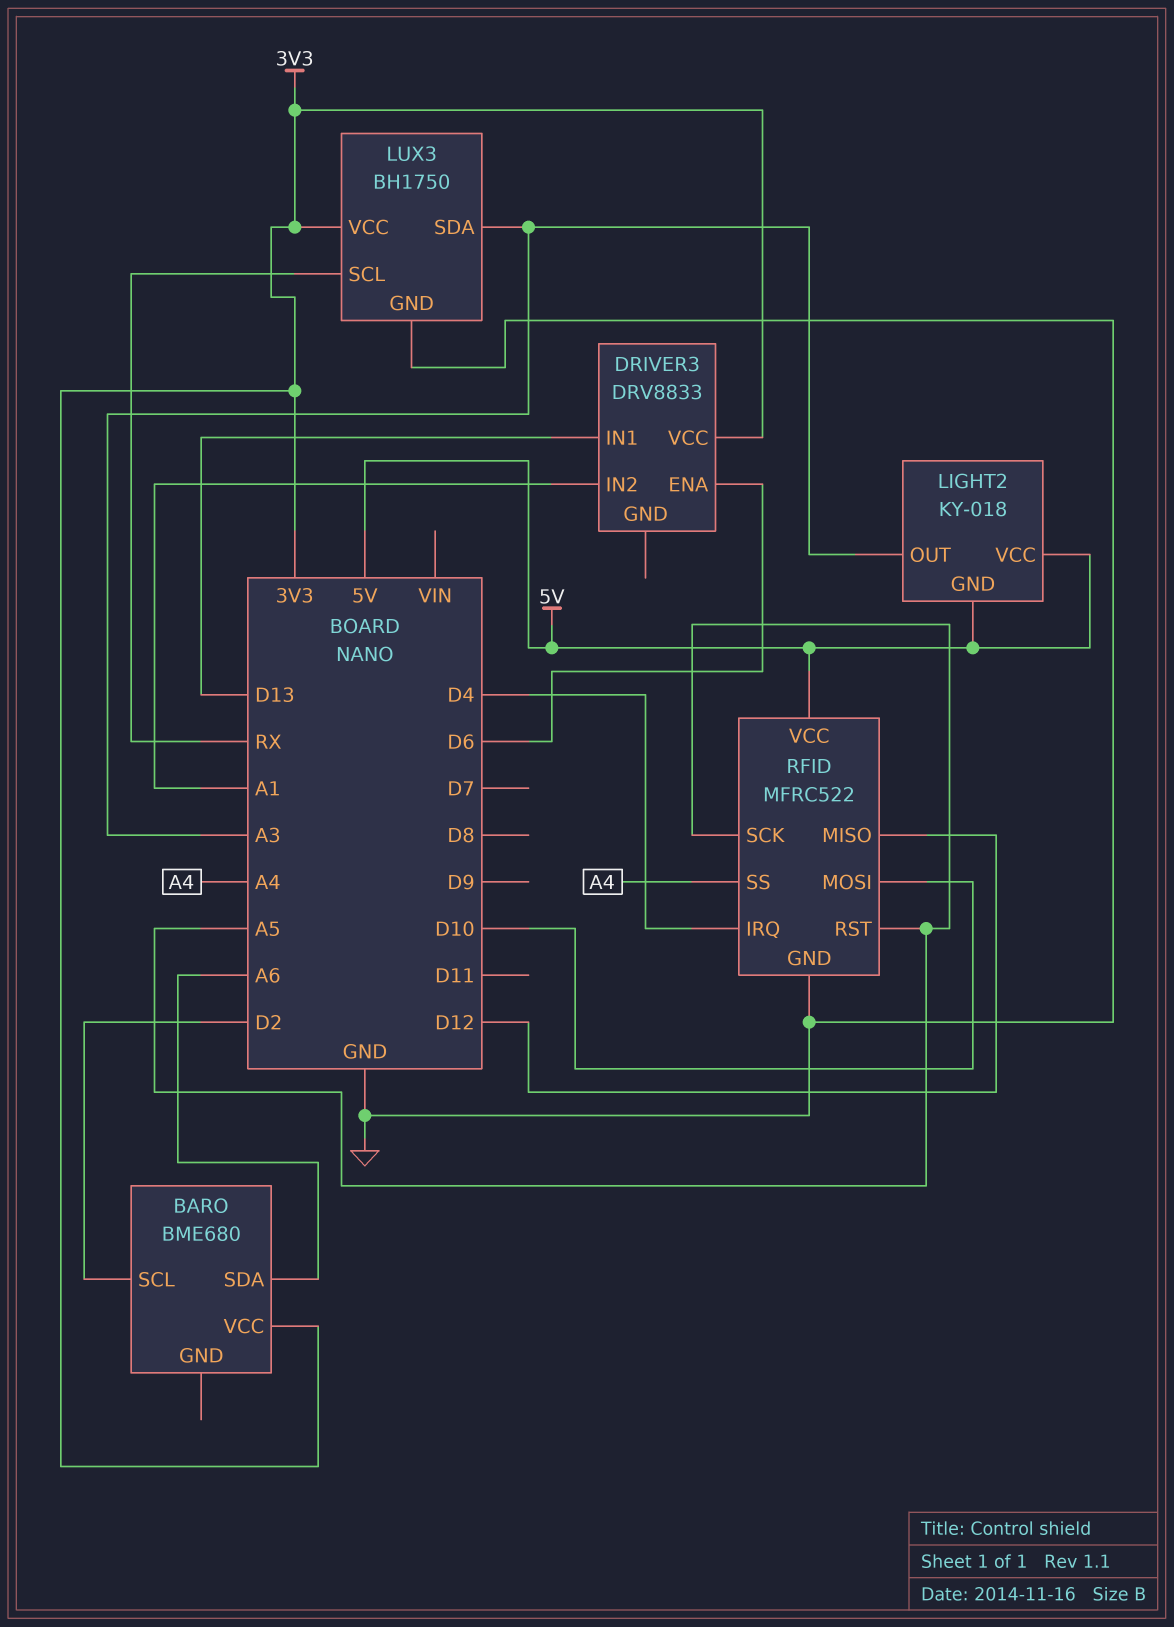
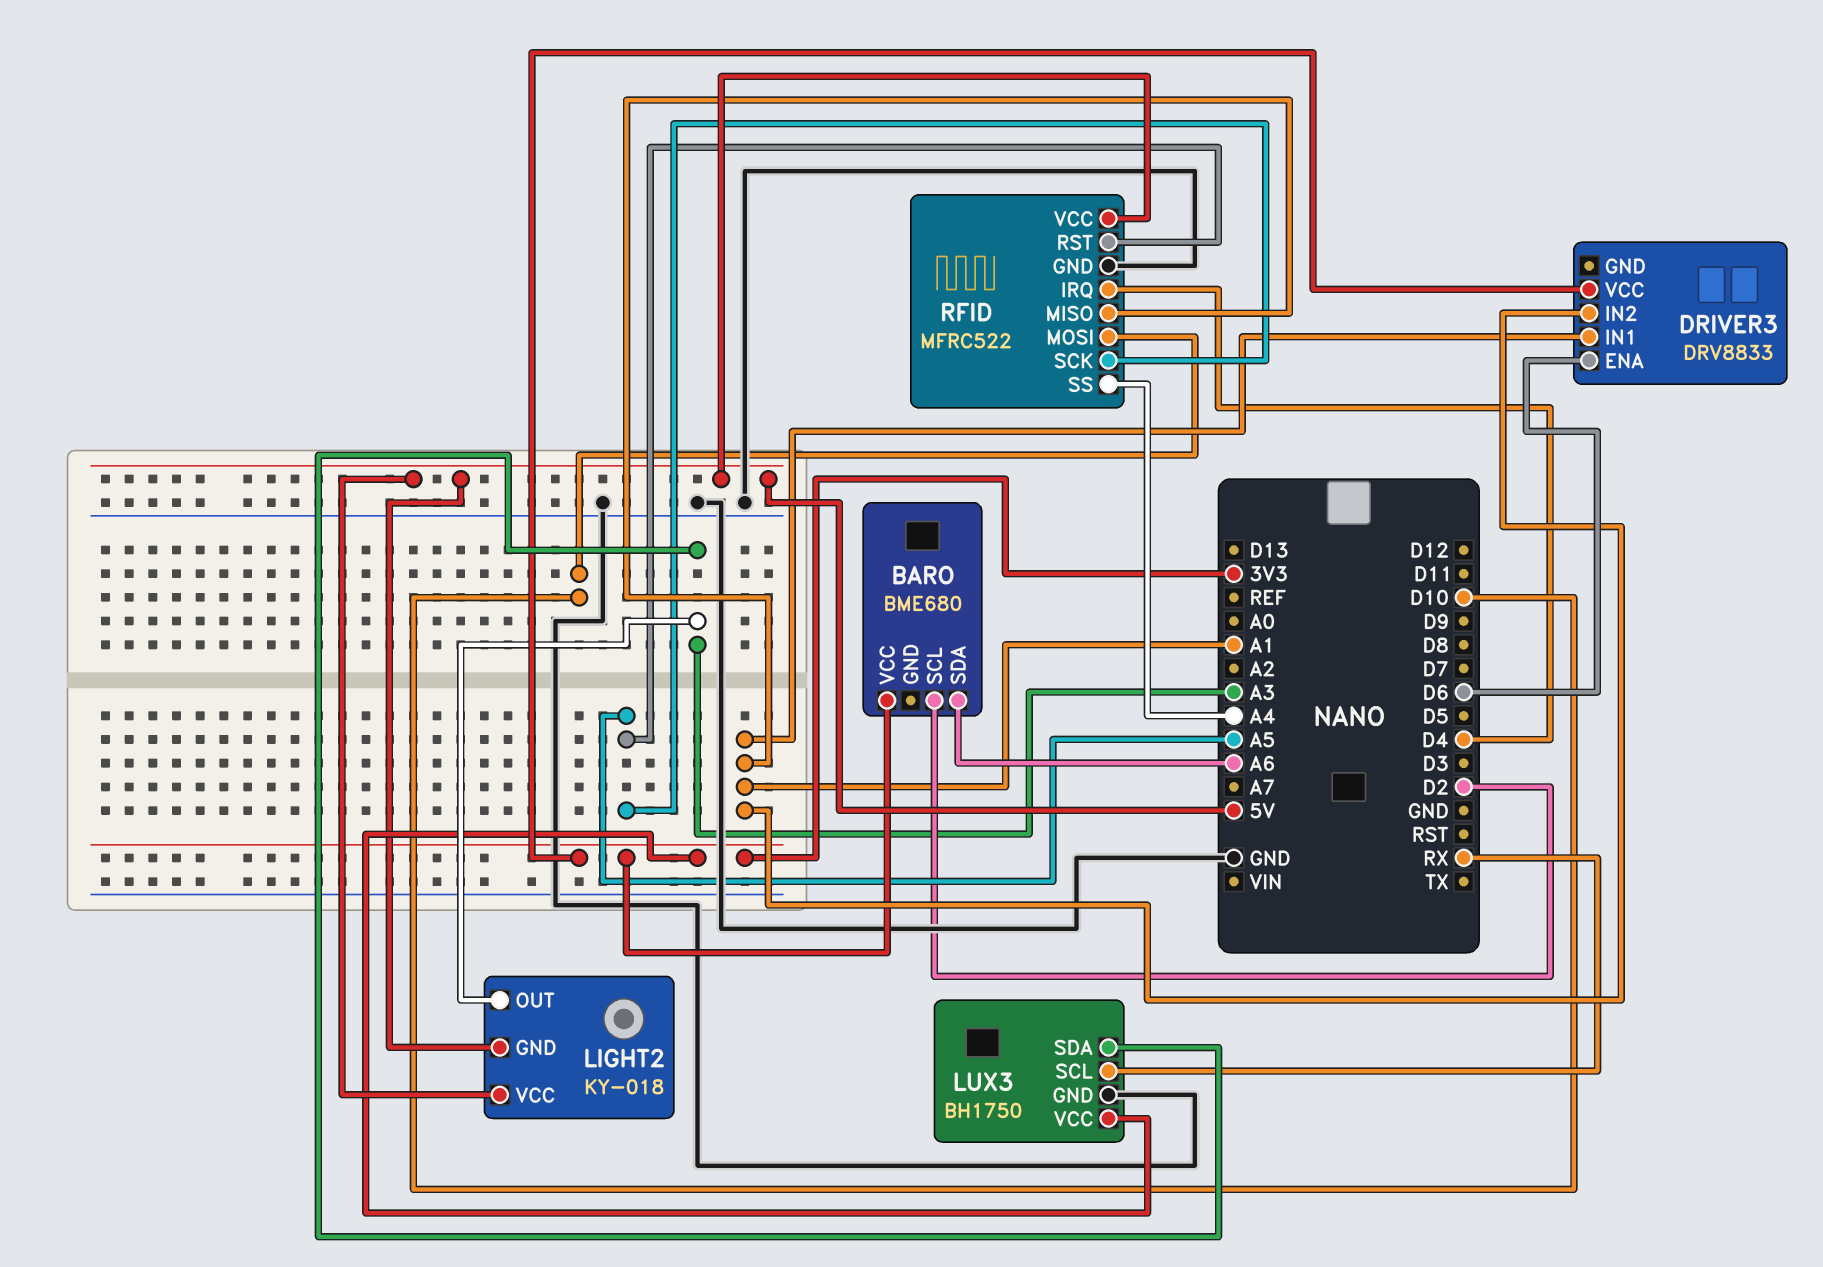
DRIVER3 pin IN1: D13 -> A1
RFID pin MISO: D12 -> A1

